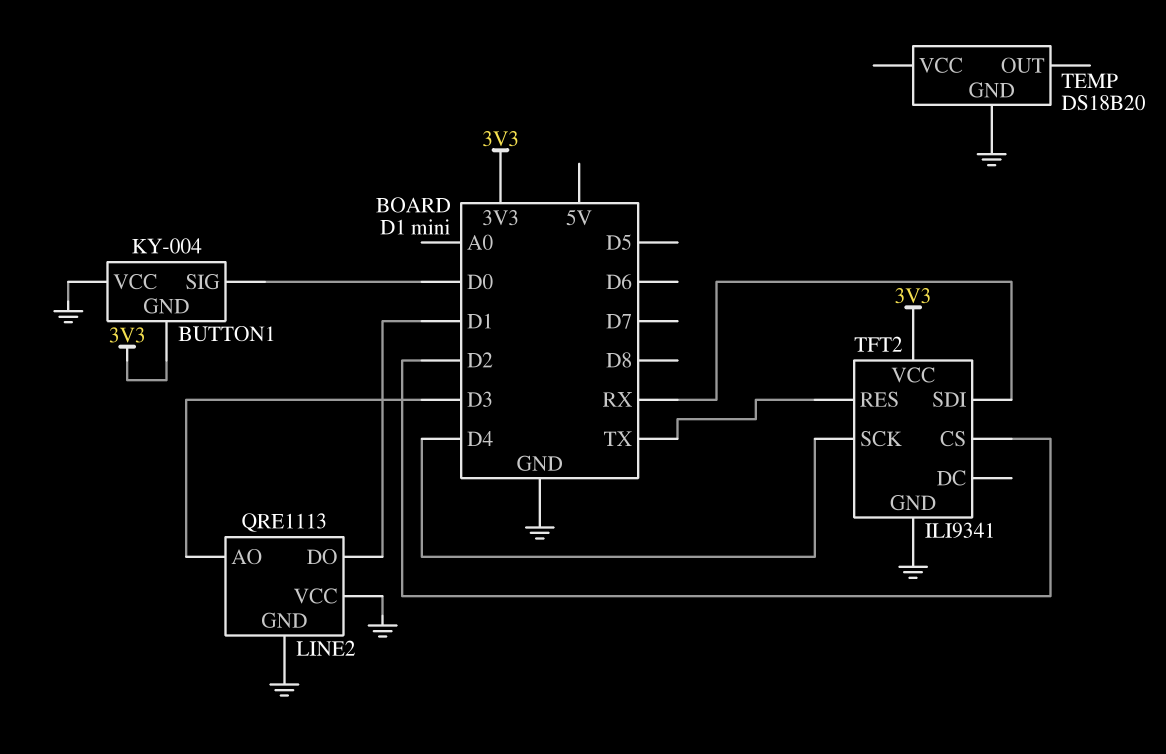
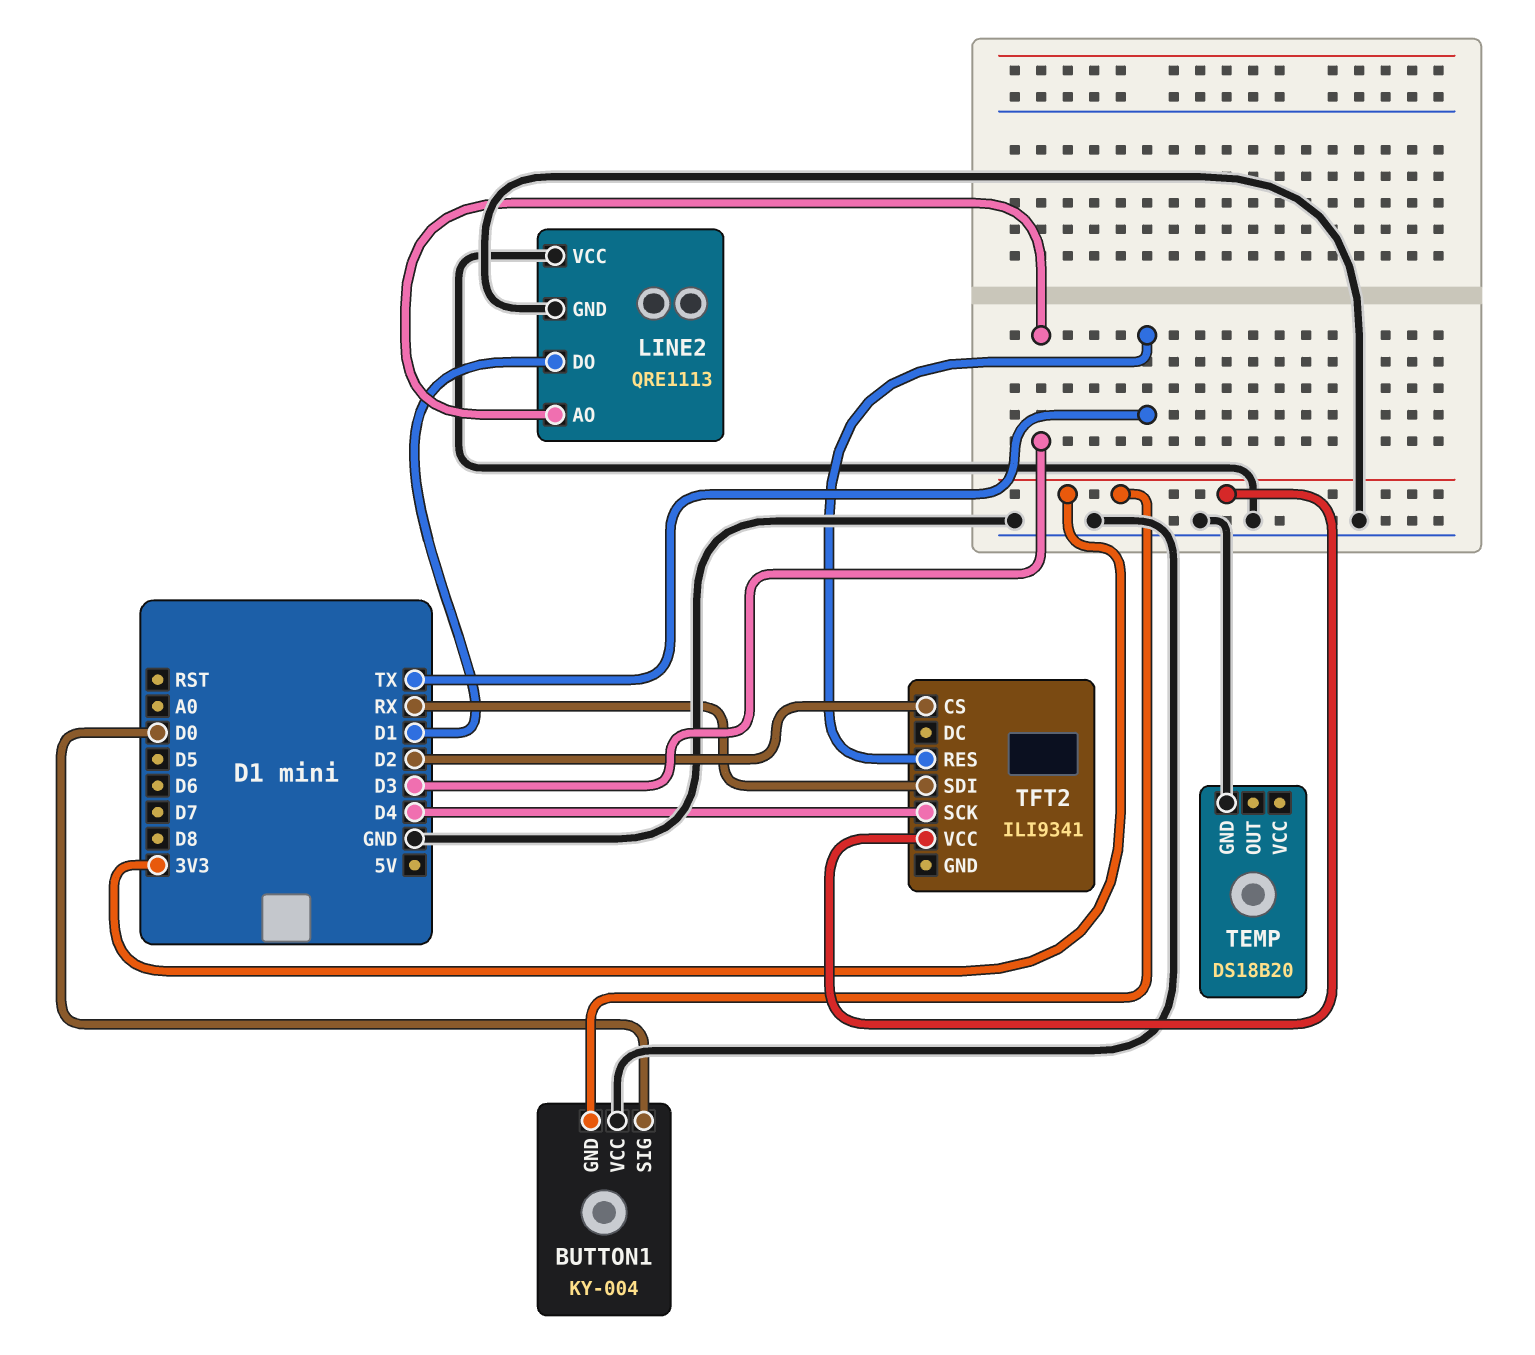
TFT2 pin GND: GND -> none

